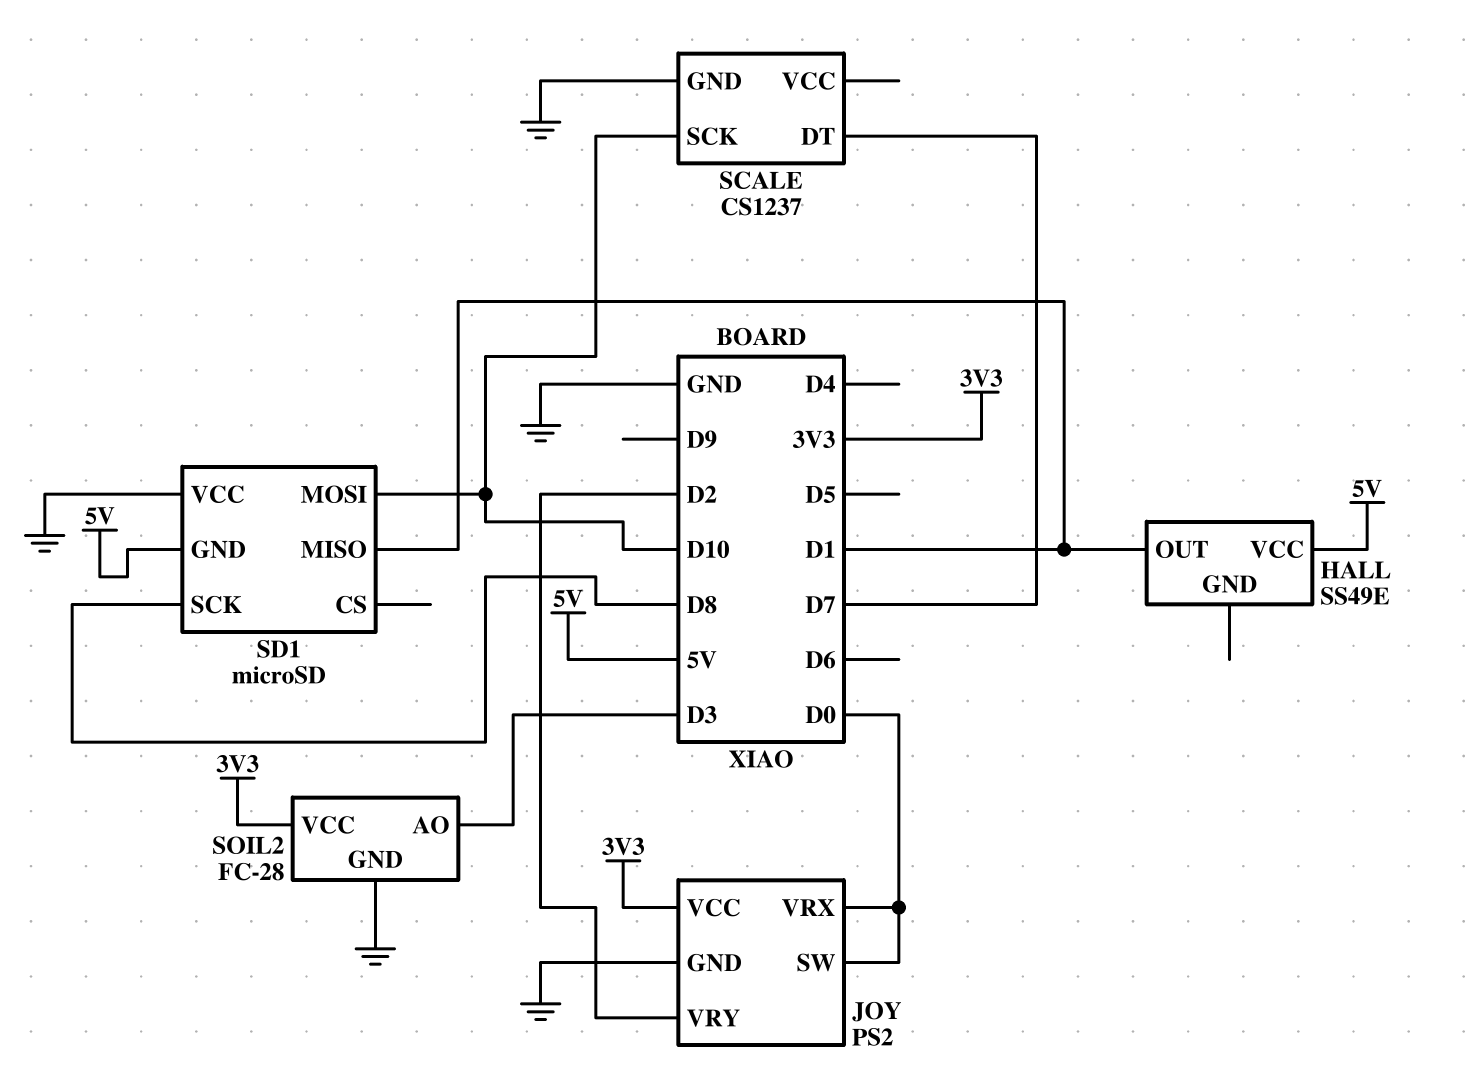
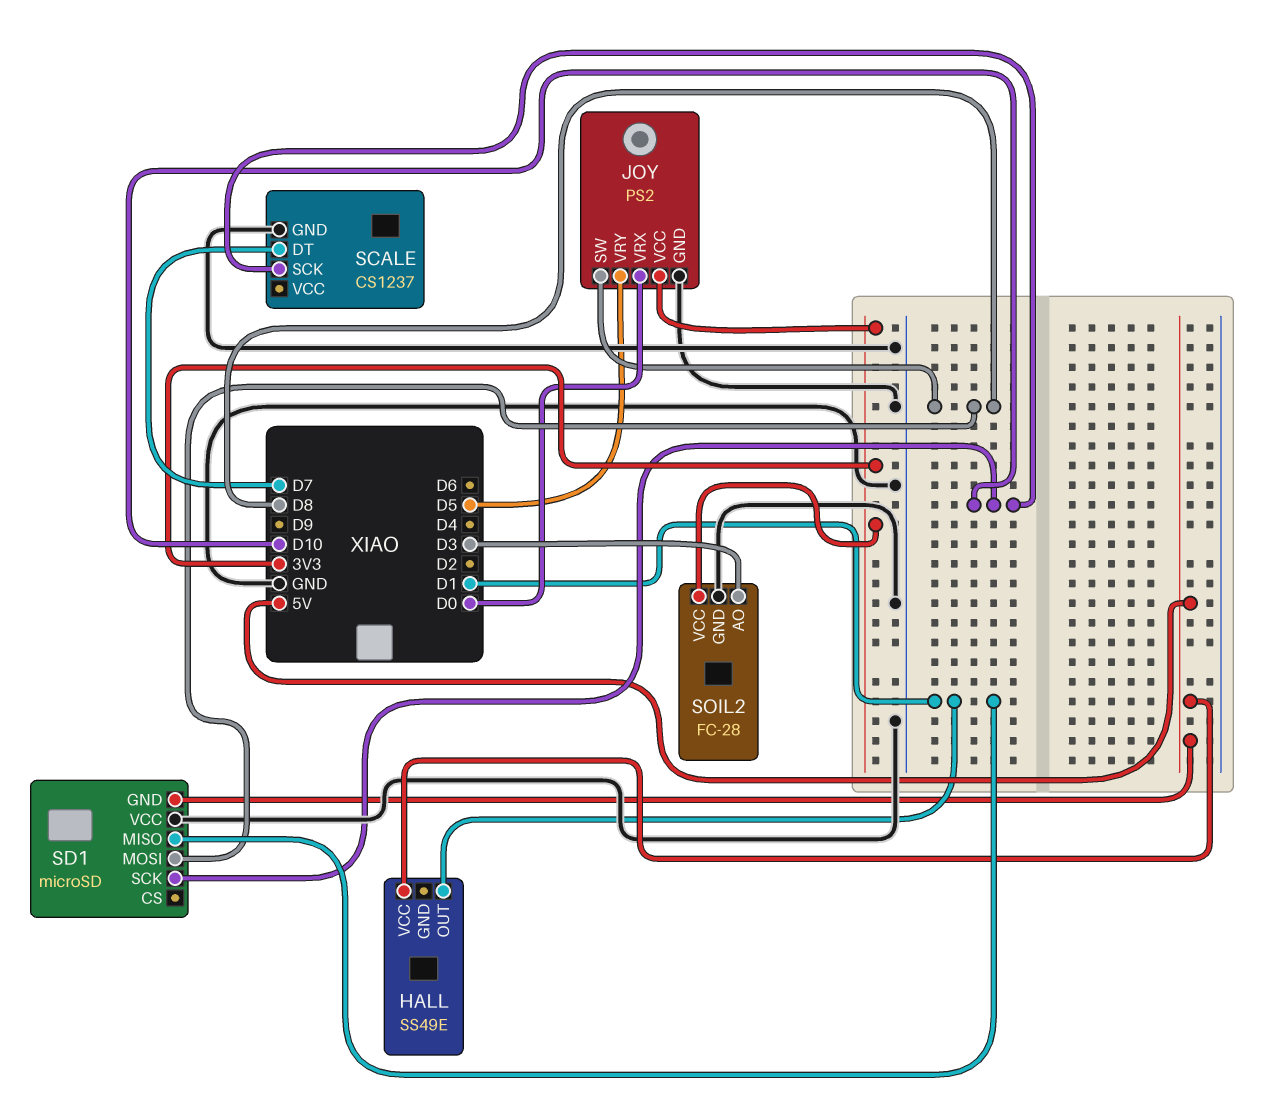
JOY pin SW: D0 -> D8
JOY pin VRY: D2 -> D5
SD1 pin MOSI: D10 -> D8
SD1 pin SCK: D8 -> D10

